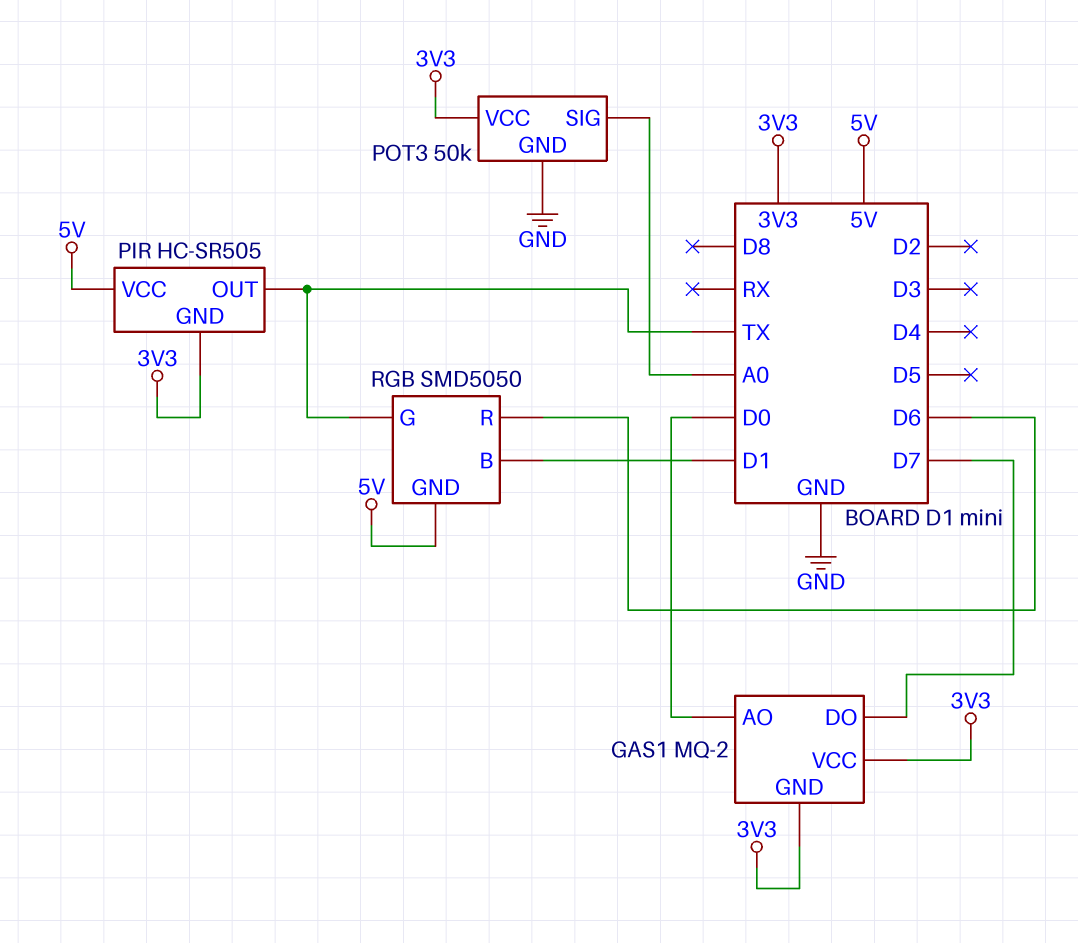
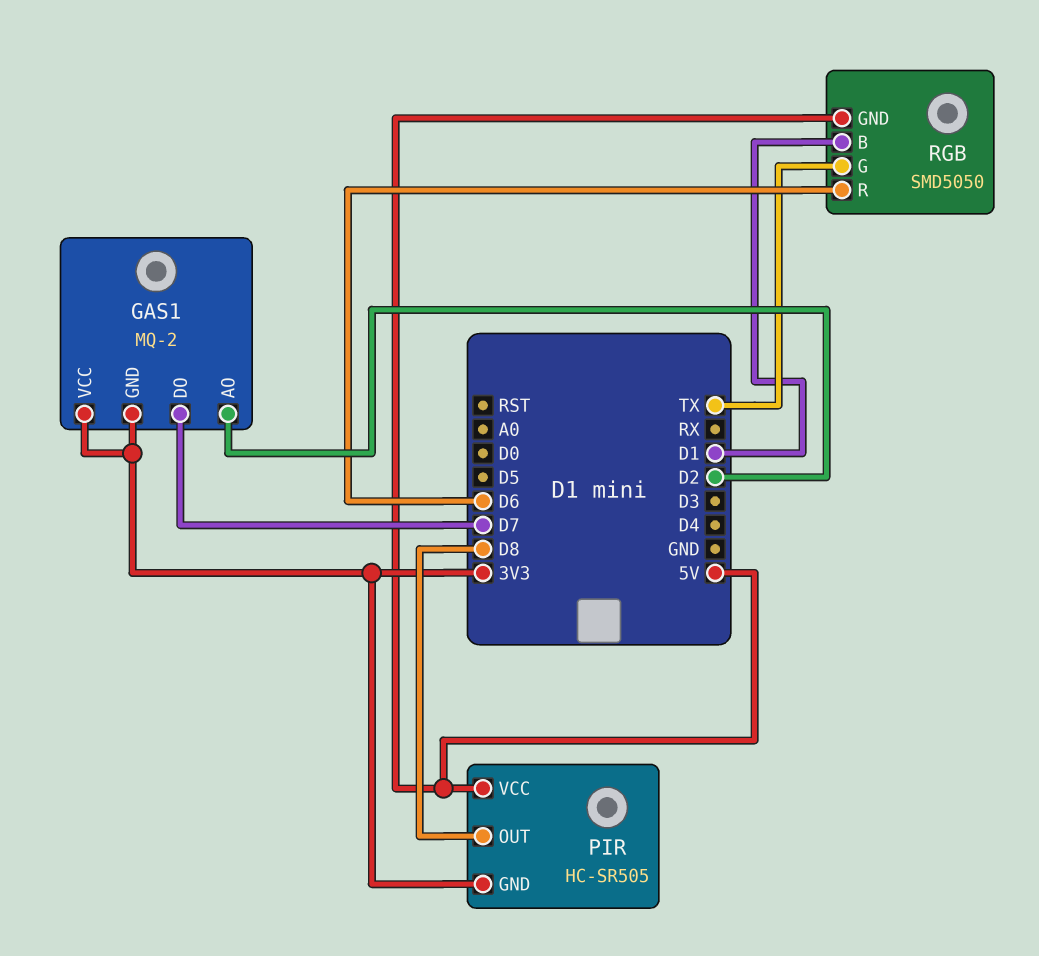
GAS1 pin AO: D0 -> D2
PIR pin OUT: TX -> D8
POT3: 50k -> none
POT3 pin GND: GND -> none
POT3 pin SIG: A0 -> none
POT3 pin VCC: 3V3 -> none

